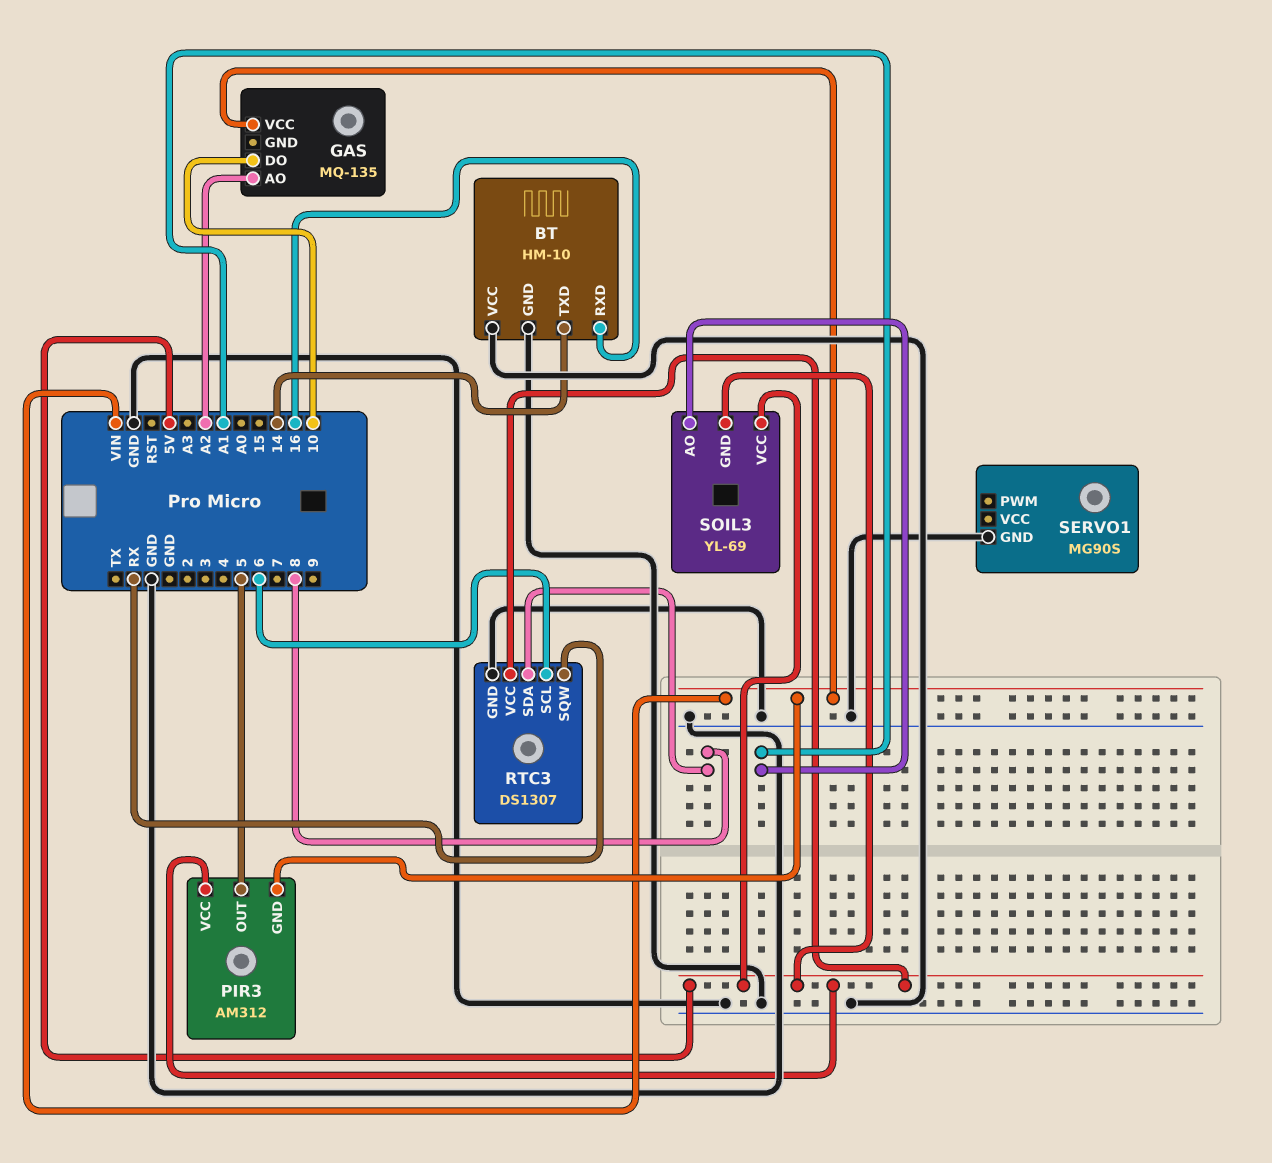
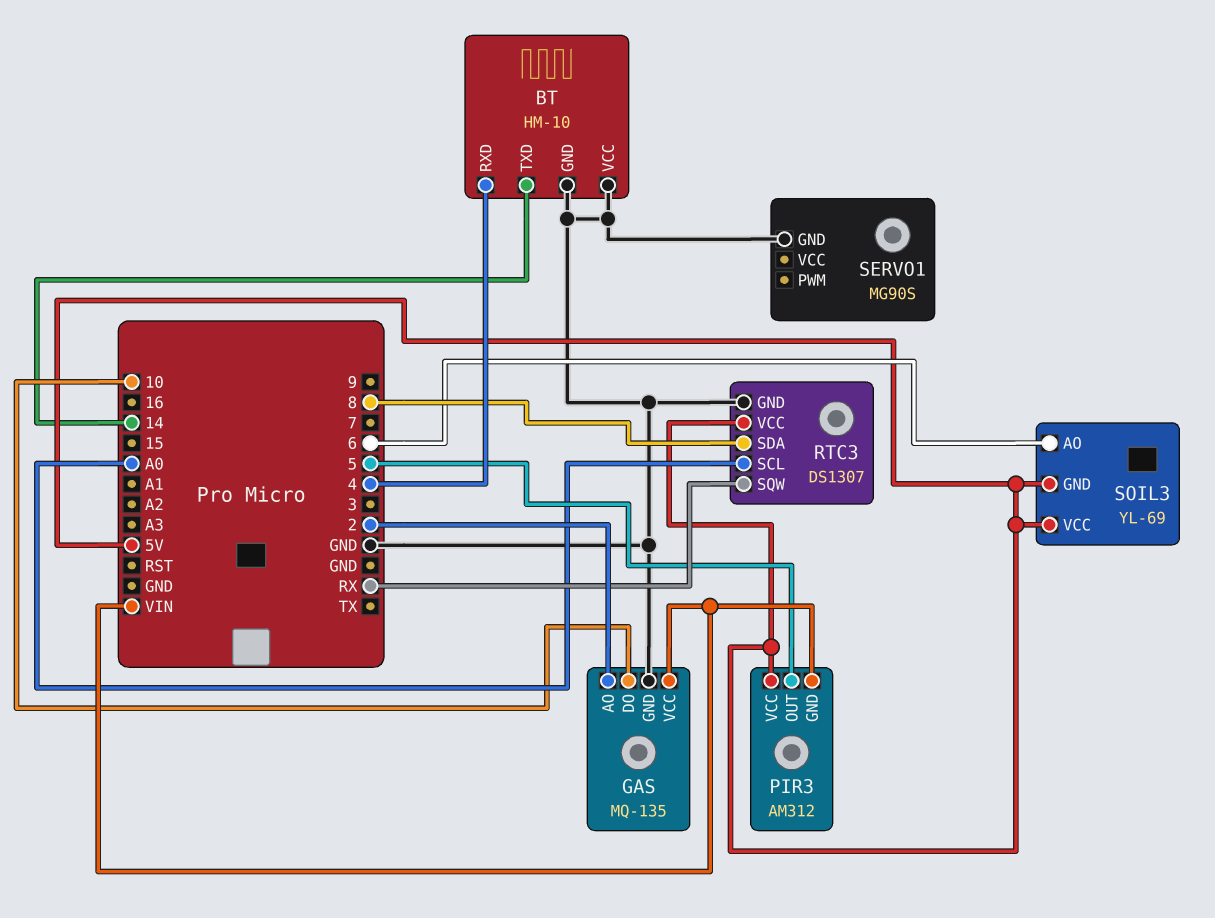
BT pin RXD: 16 -> 4
GAS pin AO: A2 -> 2
GAS pin GND: none -> GND
RTC3 pin SCL: 6 -> A0
SOIL3 pin AO: A1 -> 6

